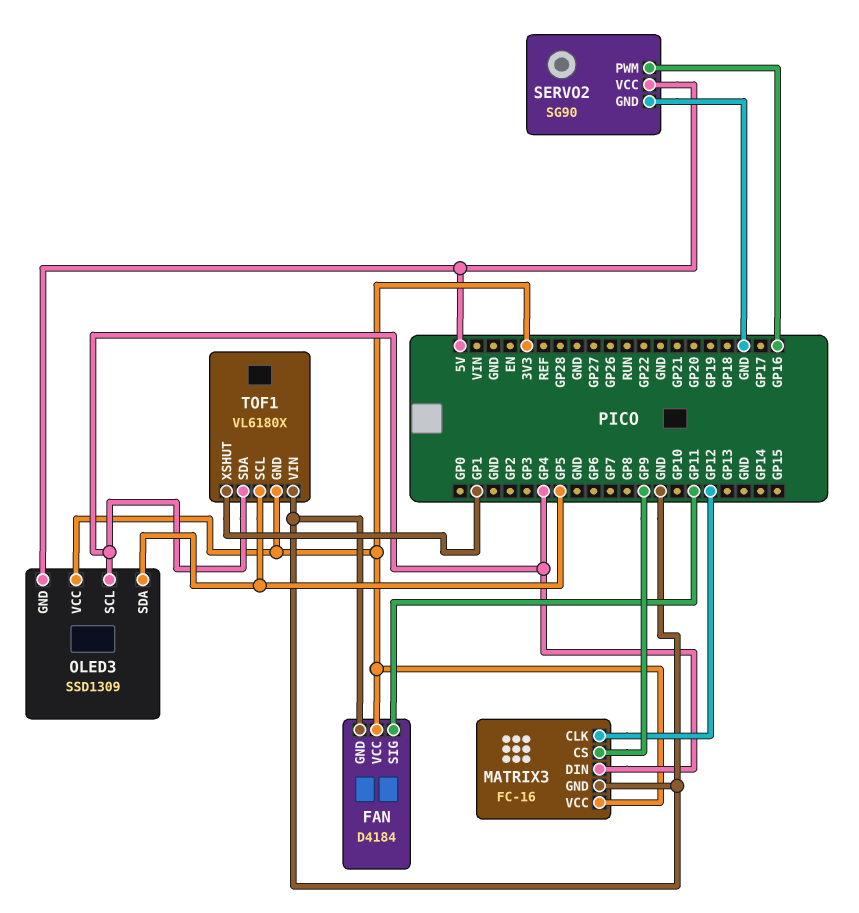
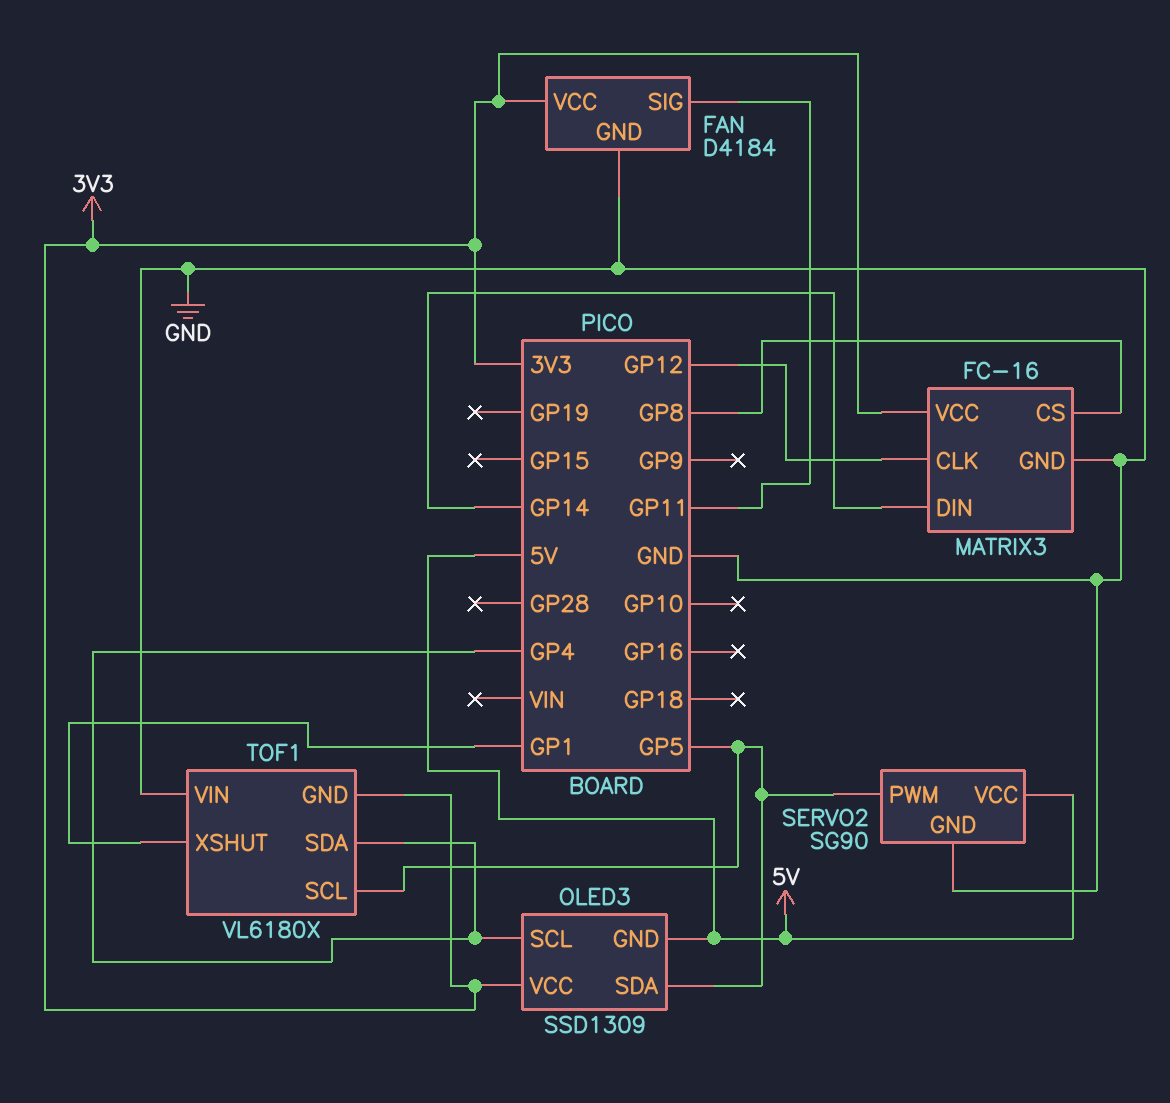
MATRIX3 pin CS: GP9 -> GP8
MATRIX3 pin DIN: GP4 -> GP14
SERVO2 pin PWM: GP16 -> GP5

